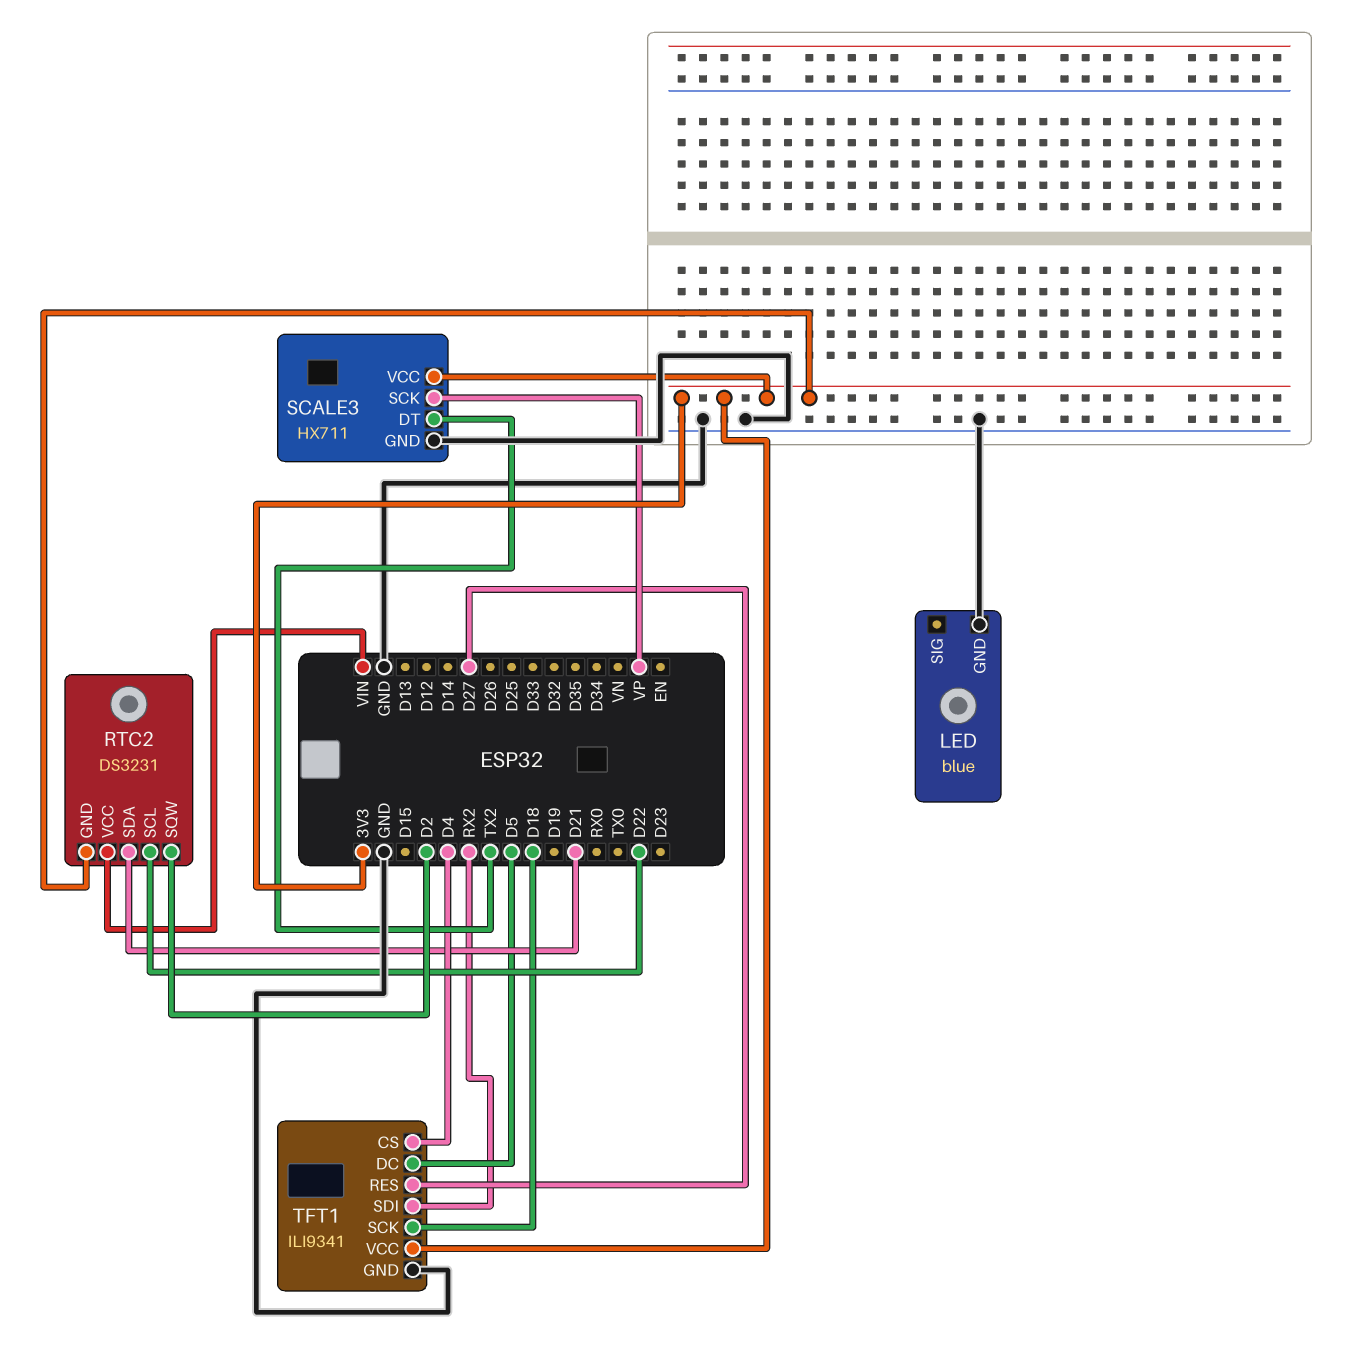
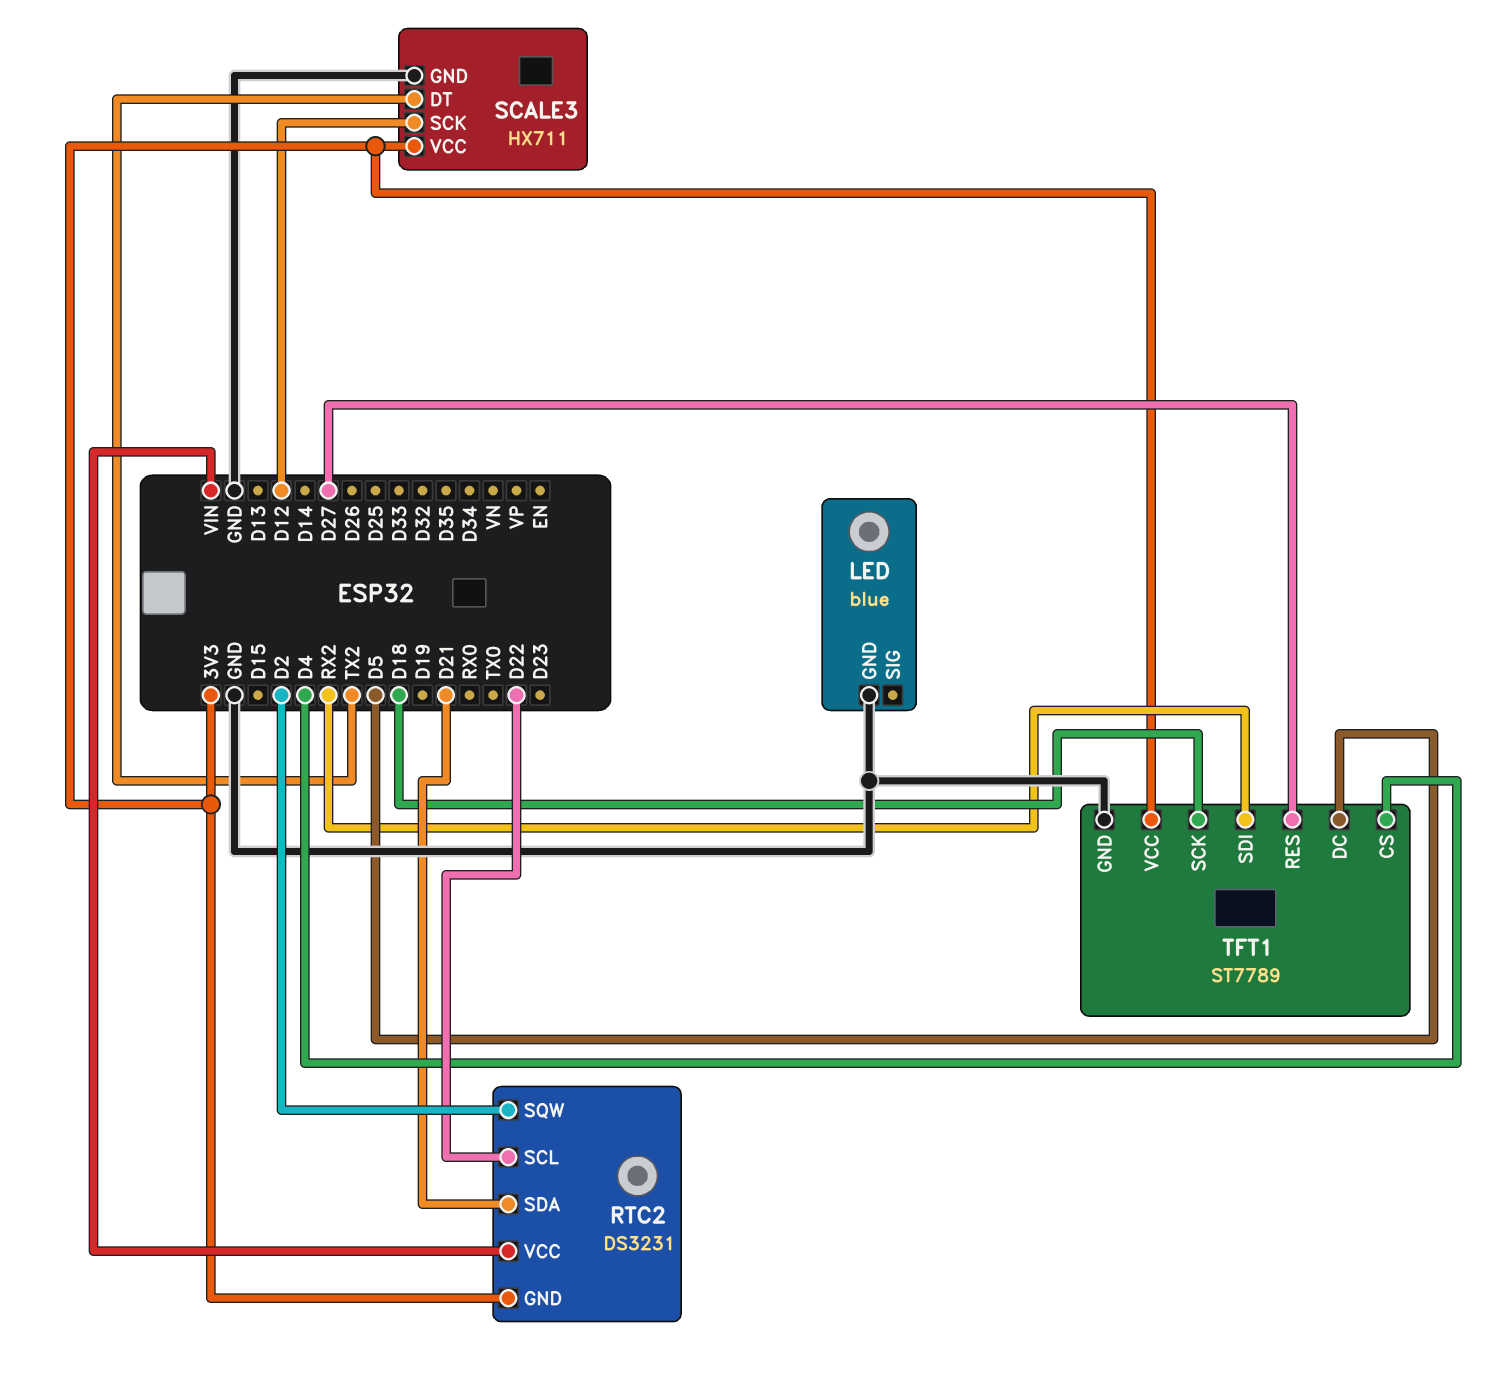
SCALE3 pin SCK: VP -> D12
TFT1: ILI9341 -> ST7789

